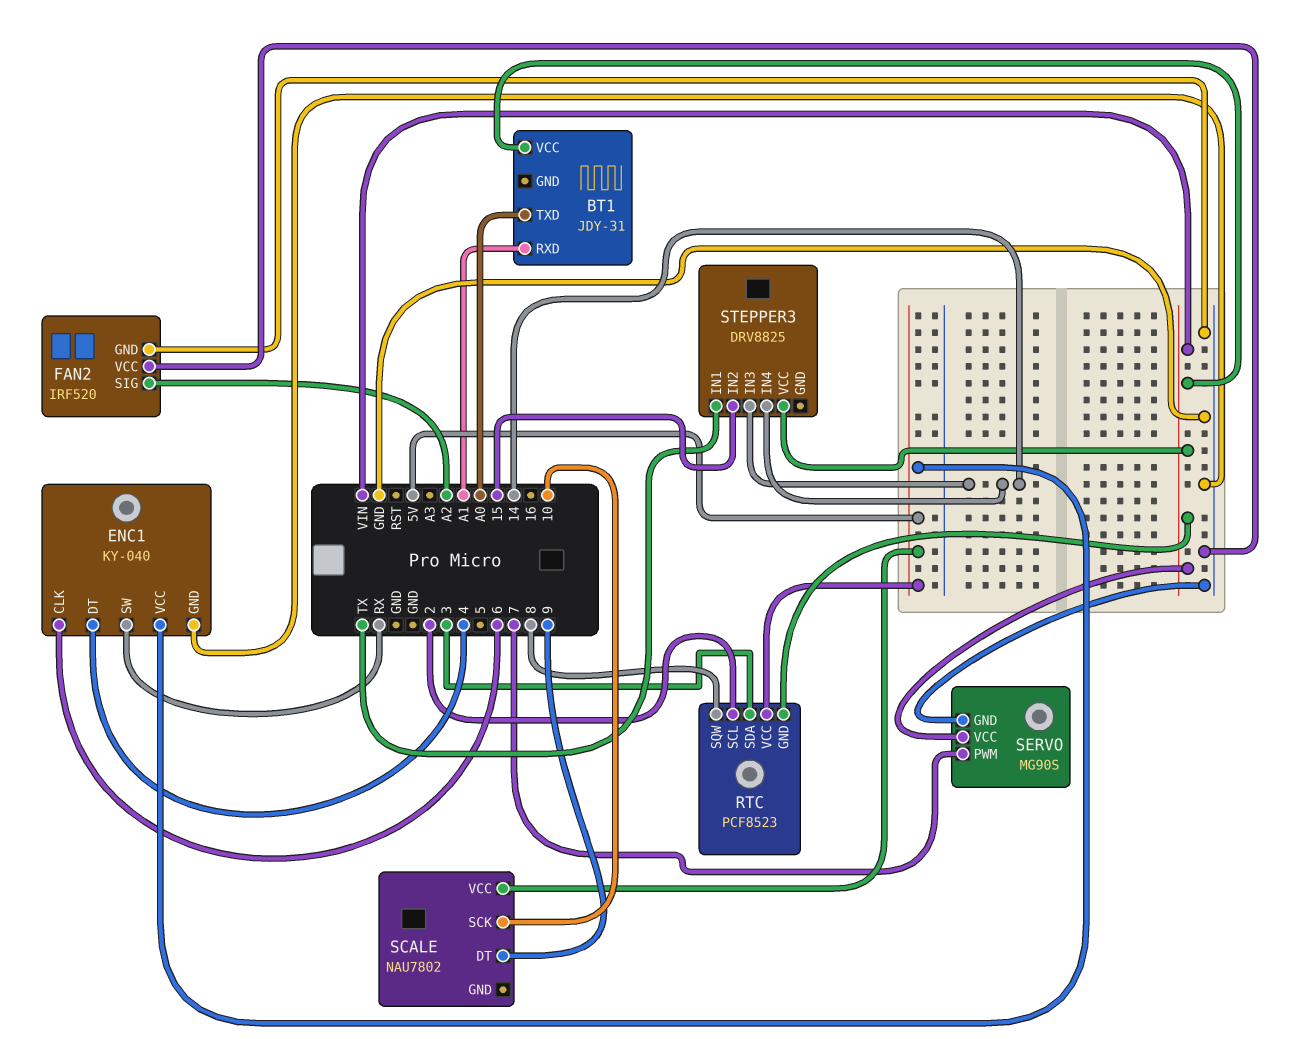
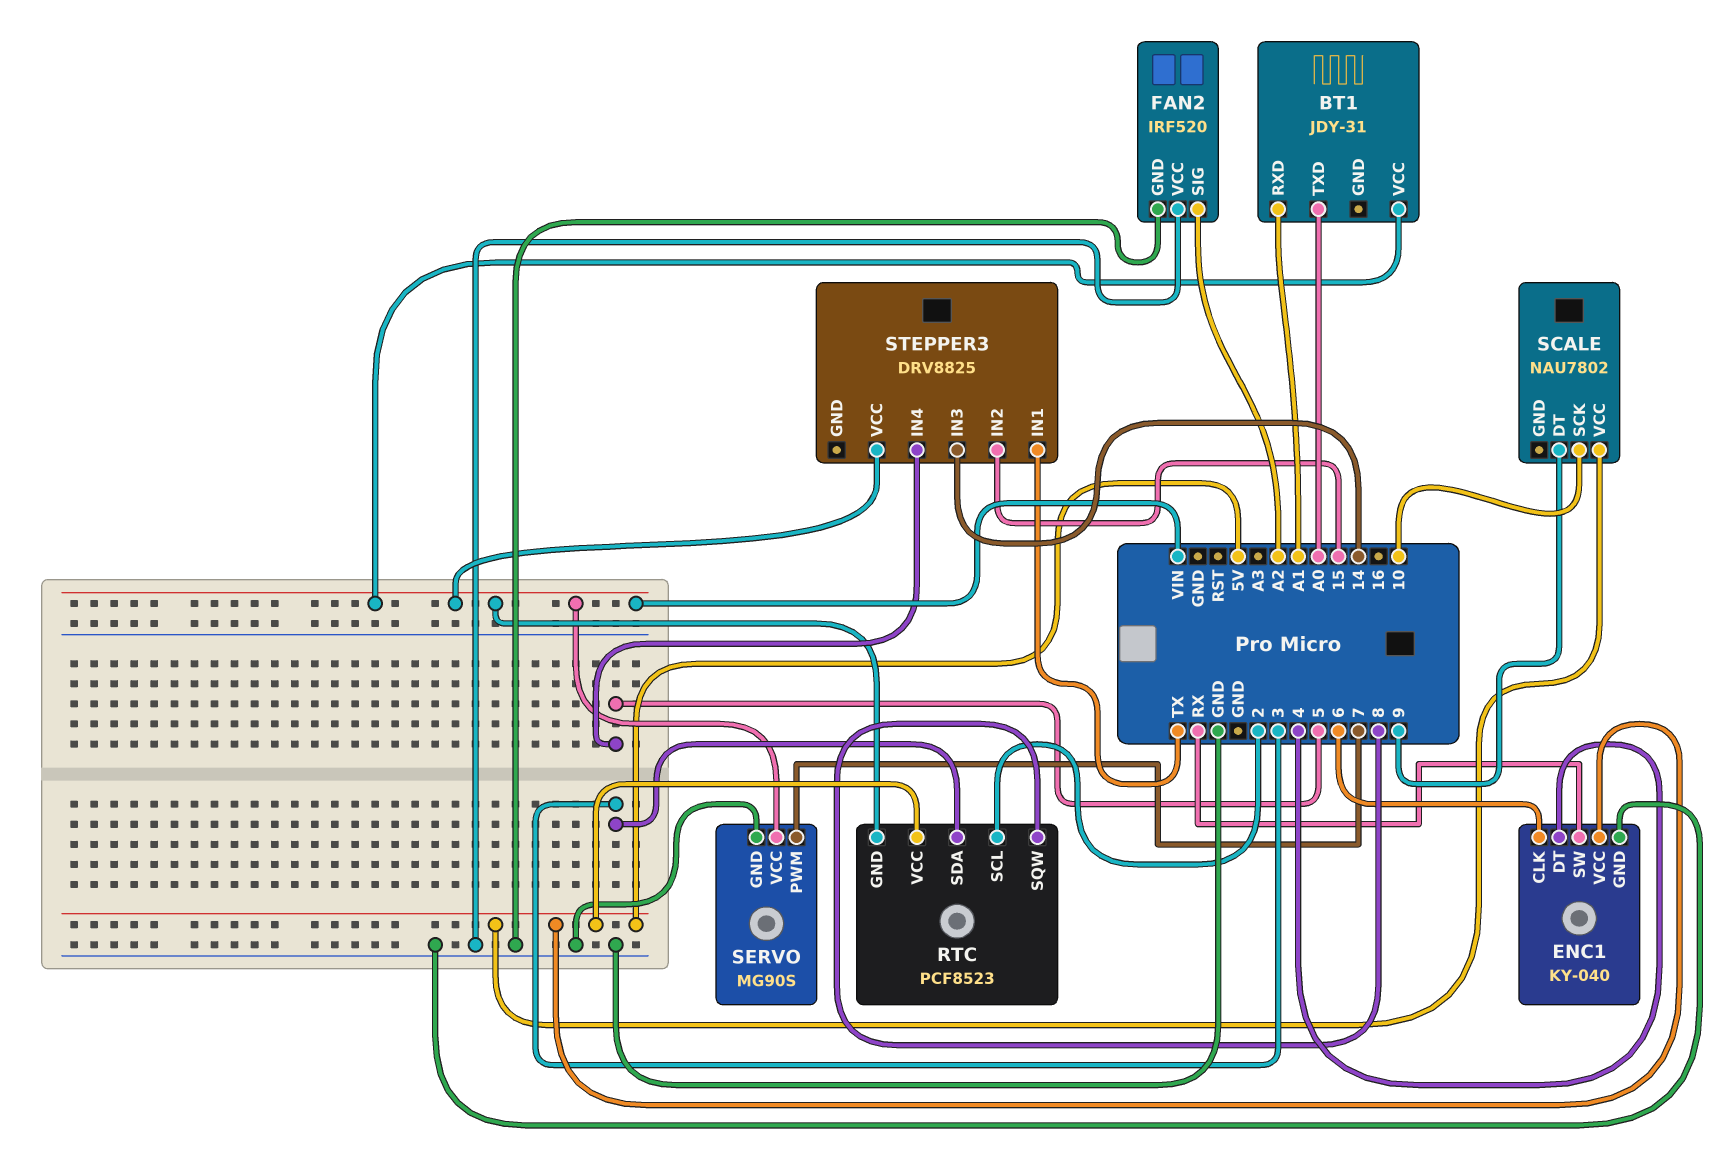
STEPPER3 pin IN4: 14 -> 5

